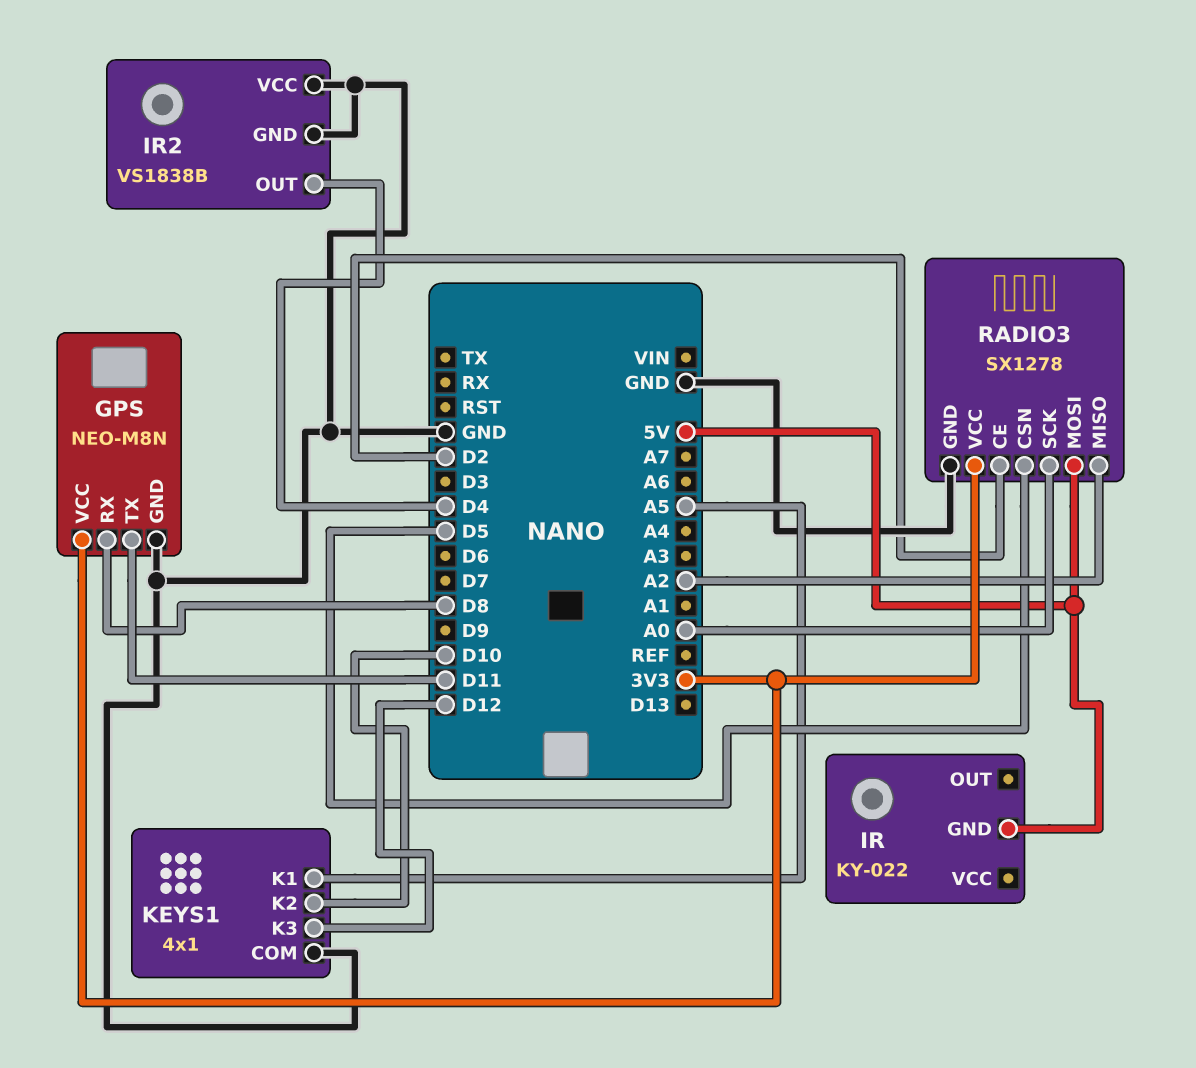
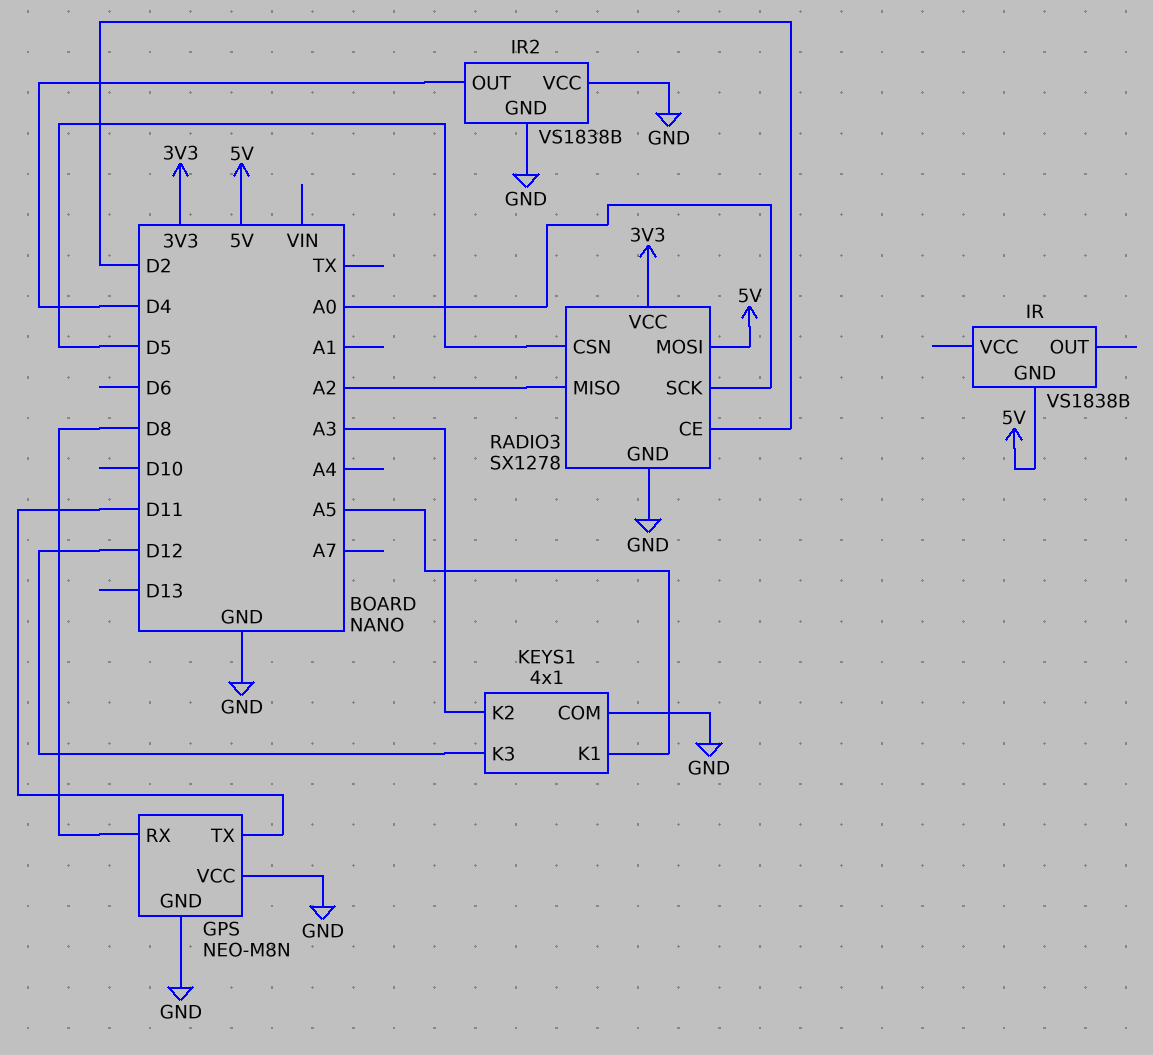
GPS pin VCC: 3V3 -> GND
IR: KY-022 -> VS1838B
KEYS1 pin K2: D10 -> A3

